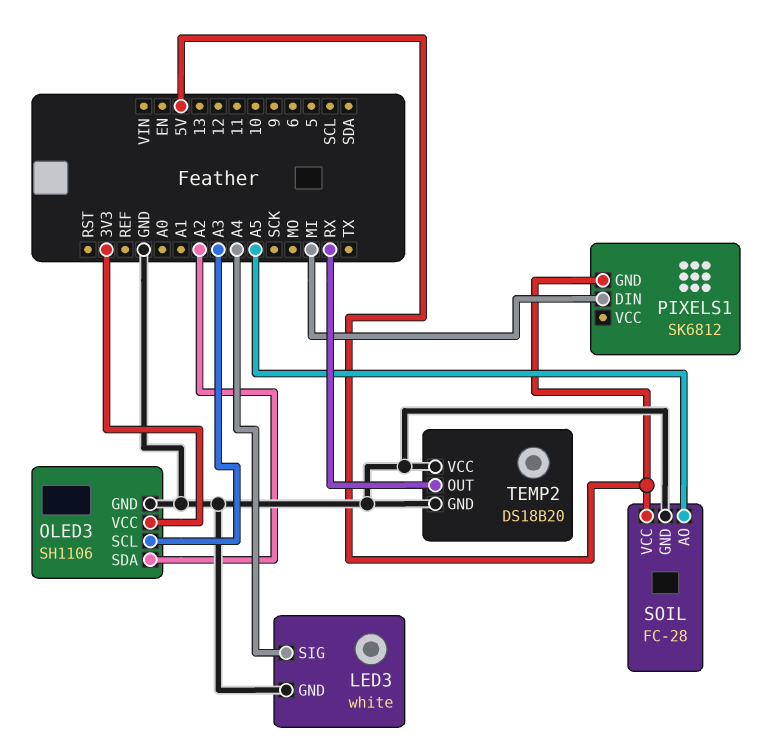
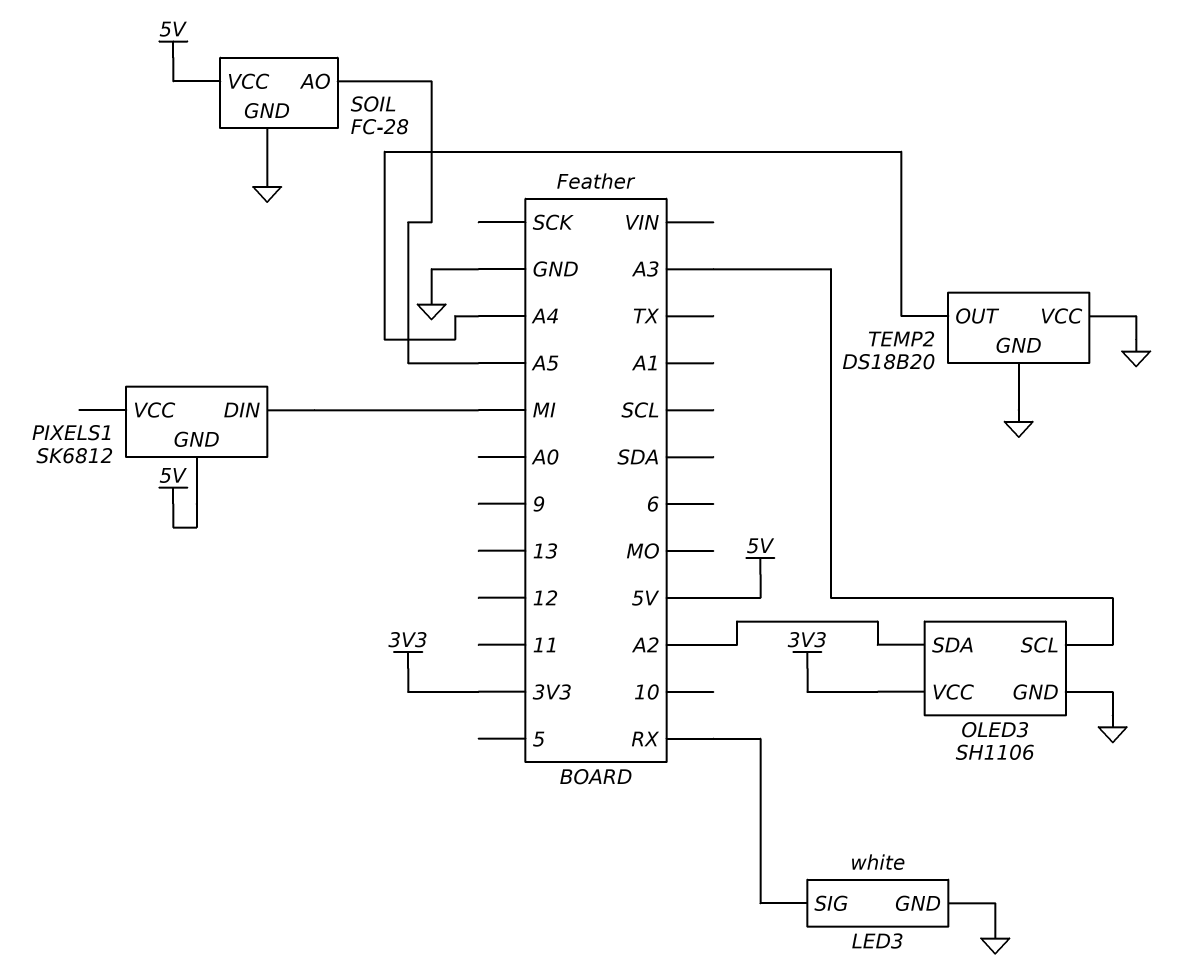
LED3 pin SIG: A4 -> RX
TEMP2 pin OUT: RX -> A4

